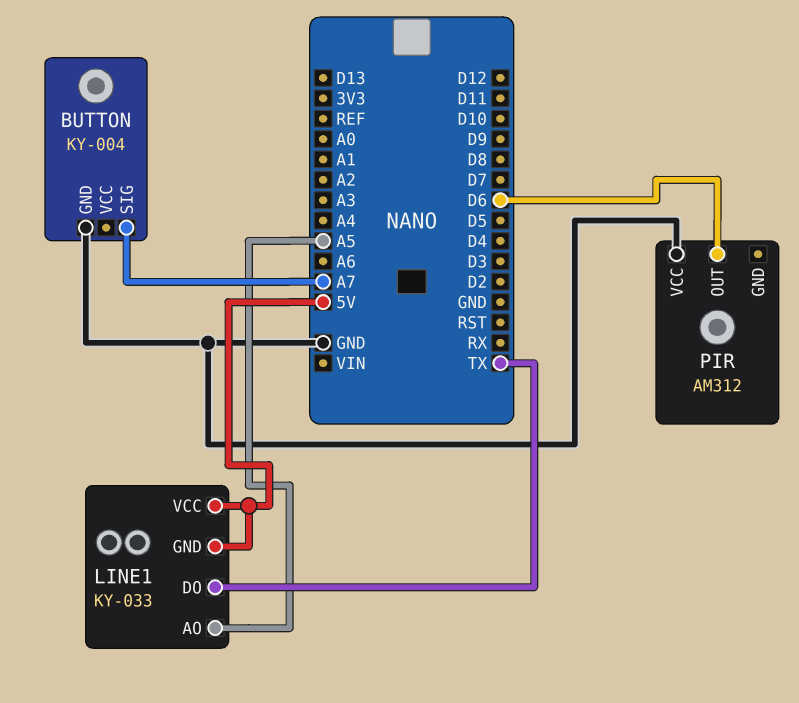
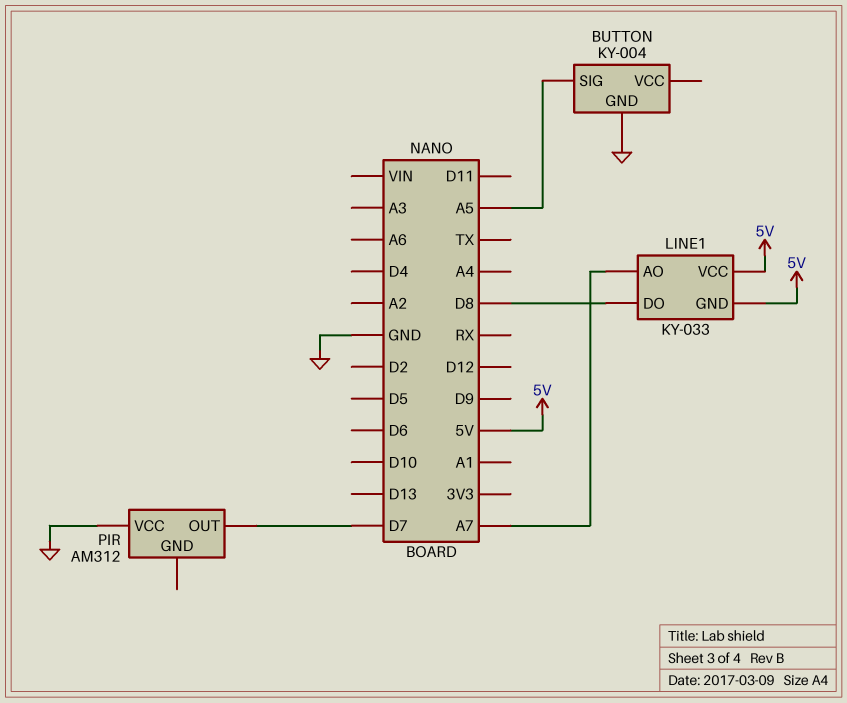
BUTTON pin SIG: A7 -> A5
LINE1 pin AO: A5 -> A7
LINE1 pin DO: TX -> D8
PIR pin OUT: D6 -> D7

